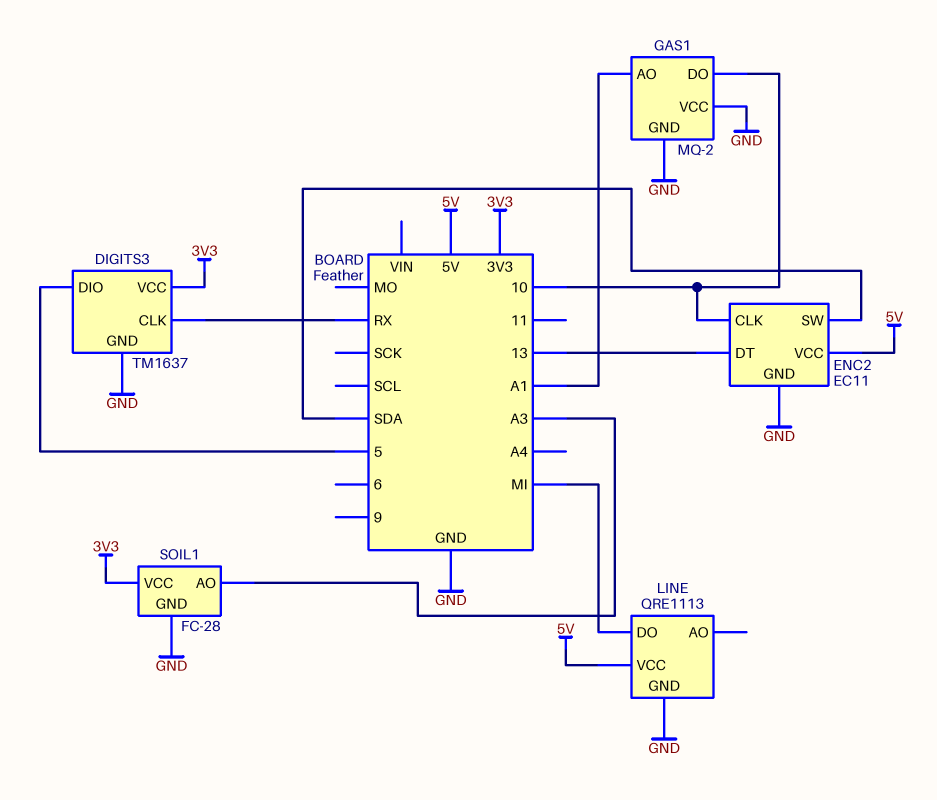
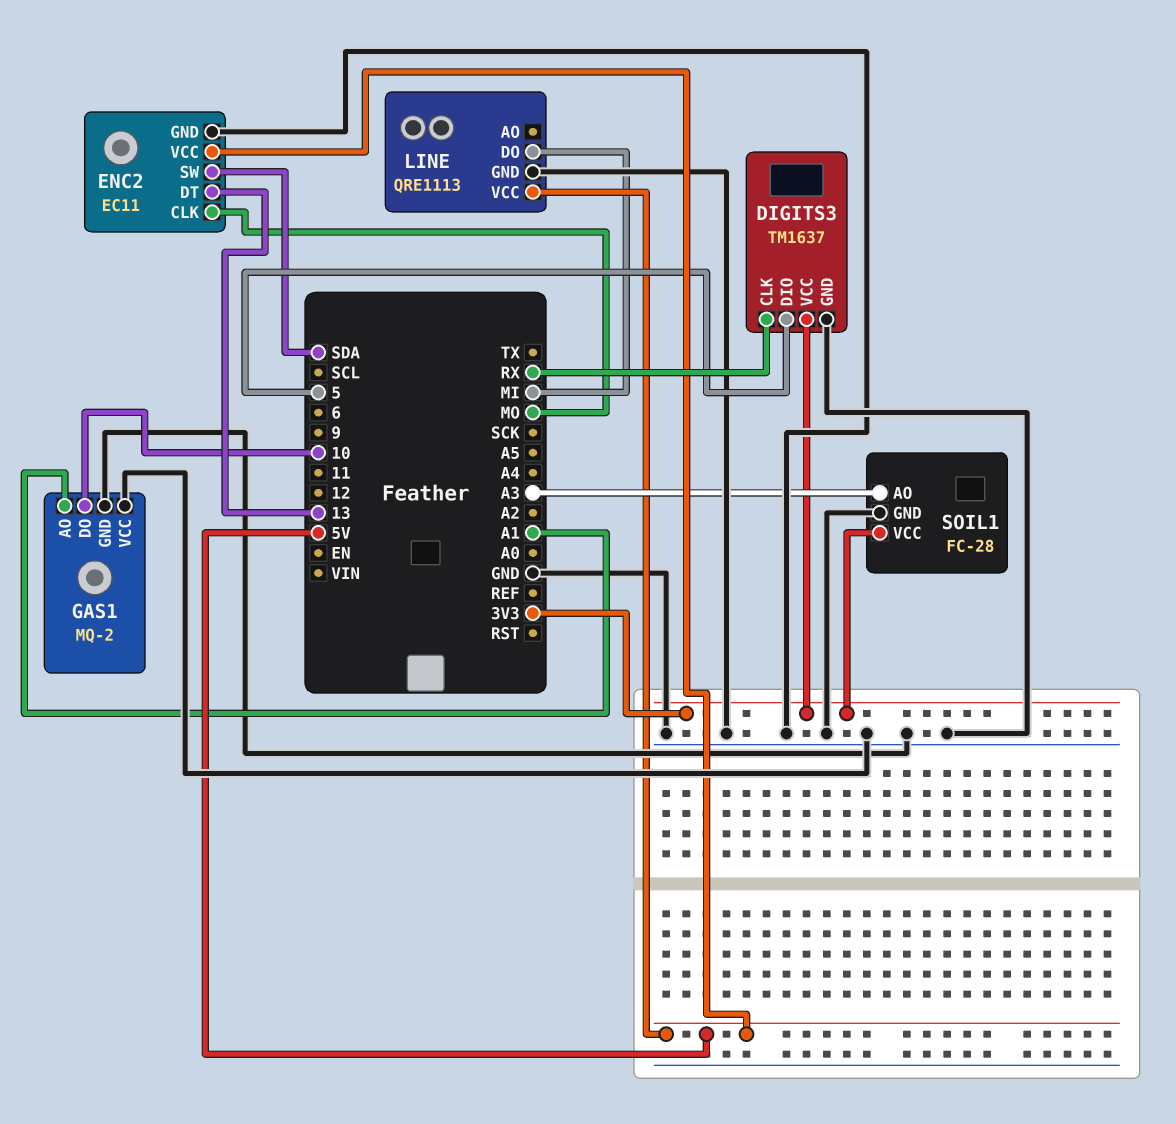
ENC2 pin CLK: 10 -> MO

